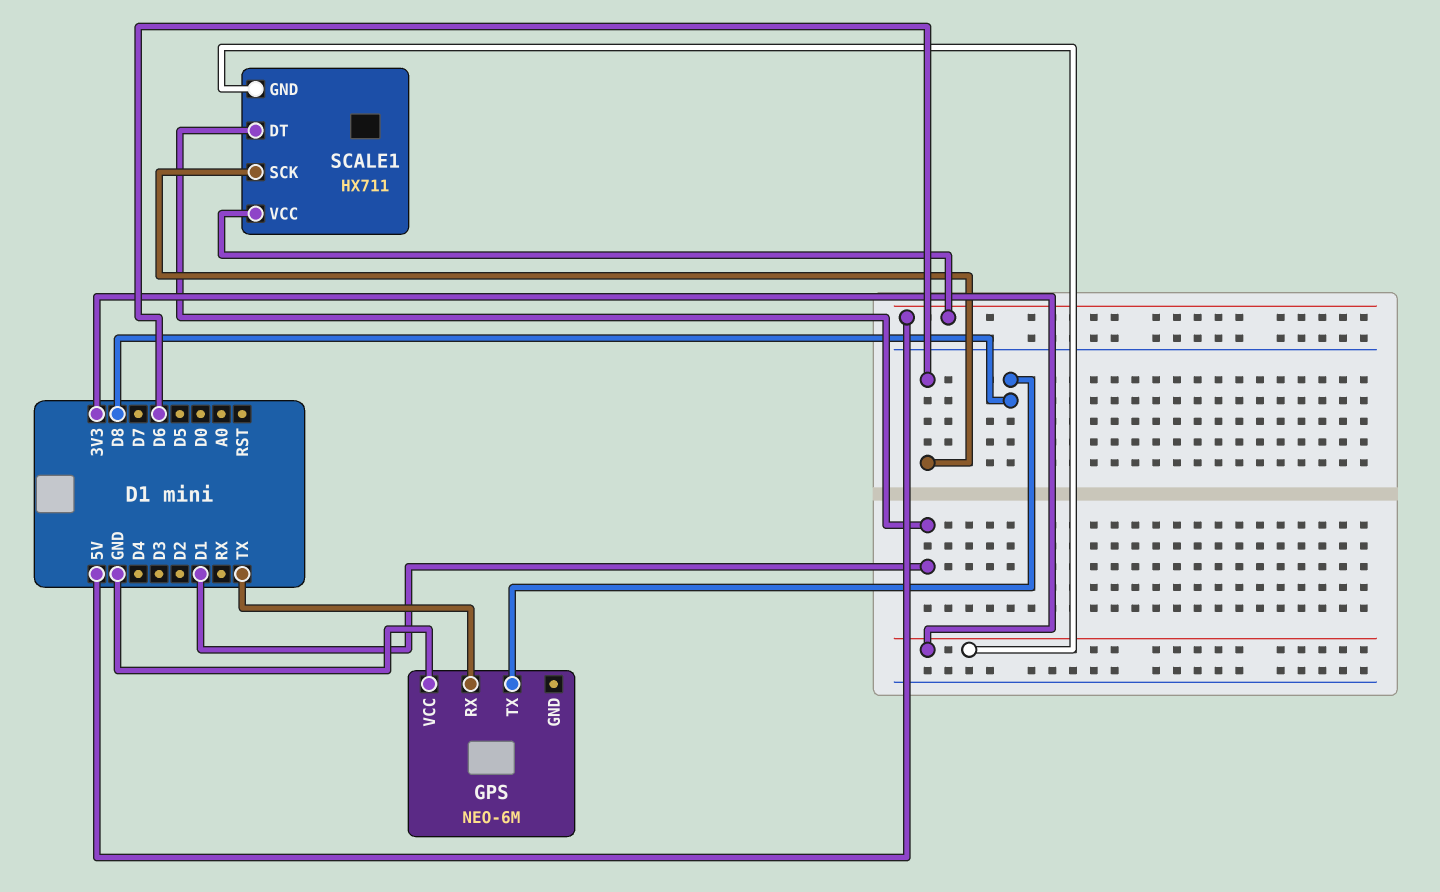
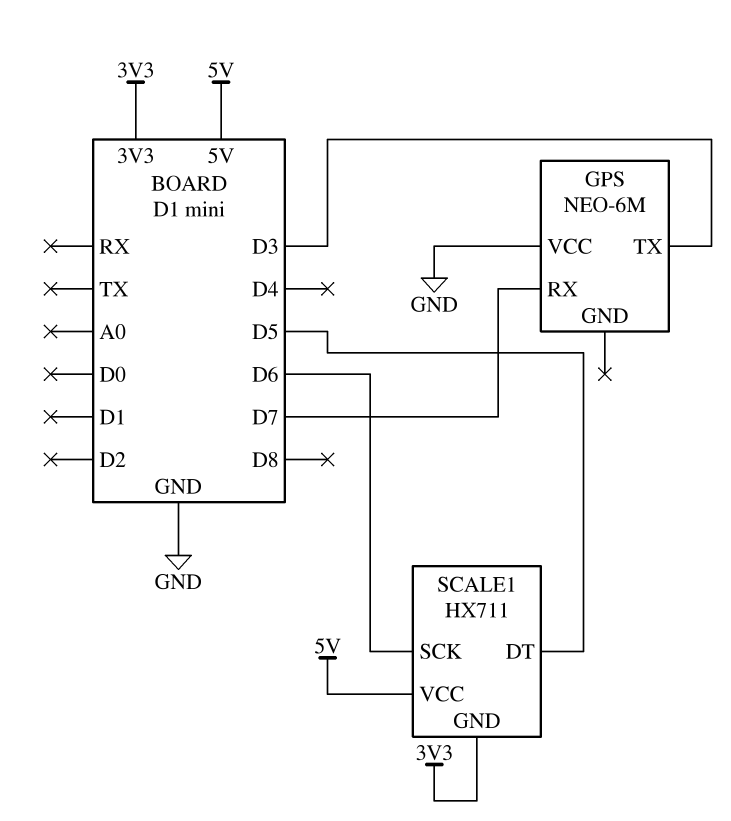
GPS pin RX: TX -> D7
GPS pin TX: D8 -> D3
SCALE1 pin DT: D1 -> D5

